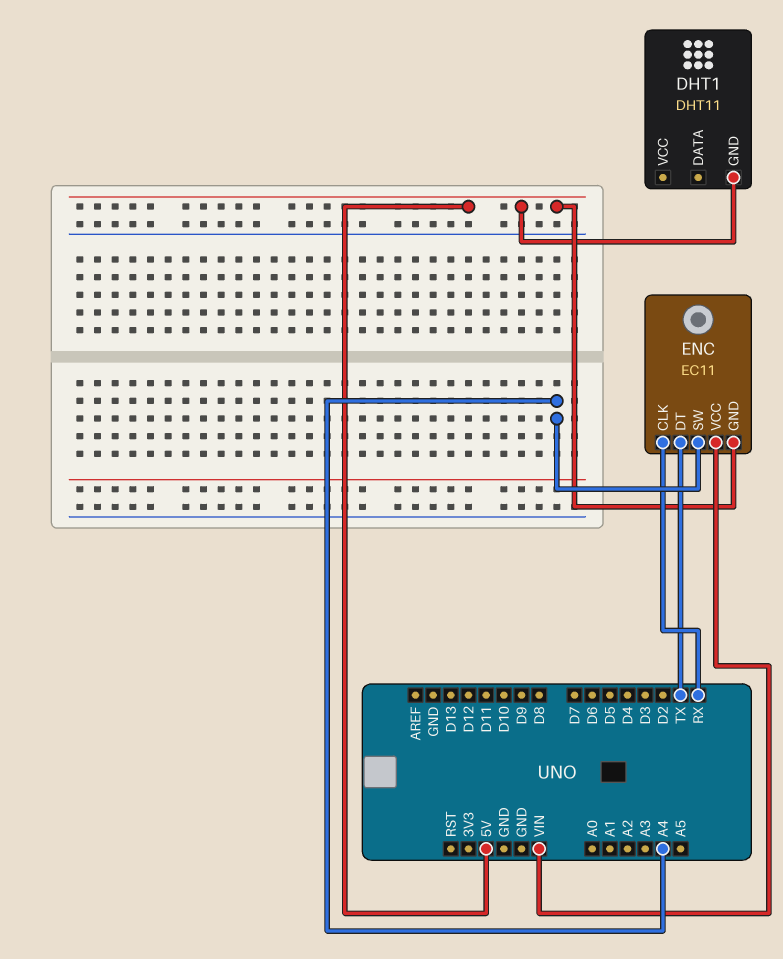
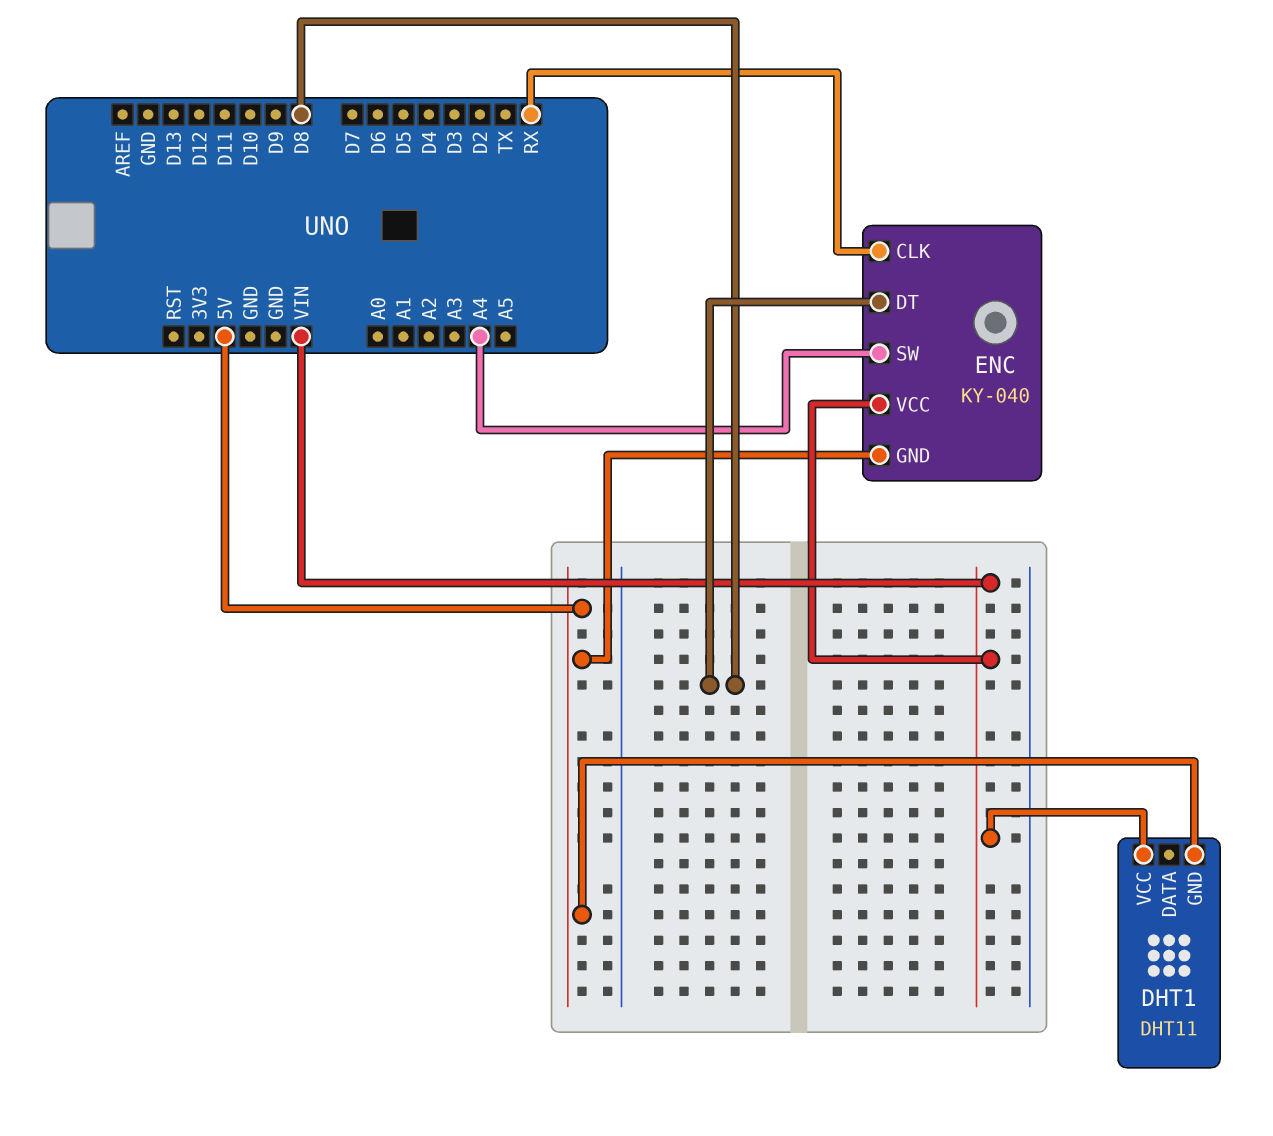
DHT1 pin VCC: none -> VIN
ENC: EC11 -> KY-040
ENC pin DT: TX -> D8

